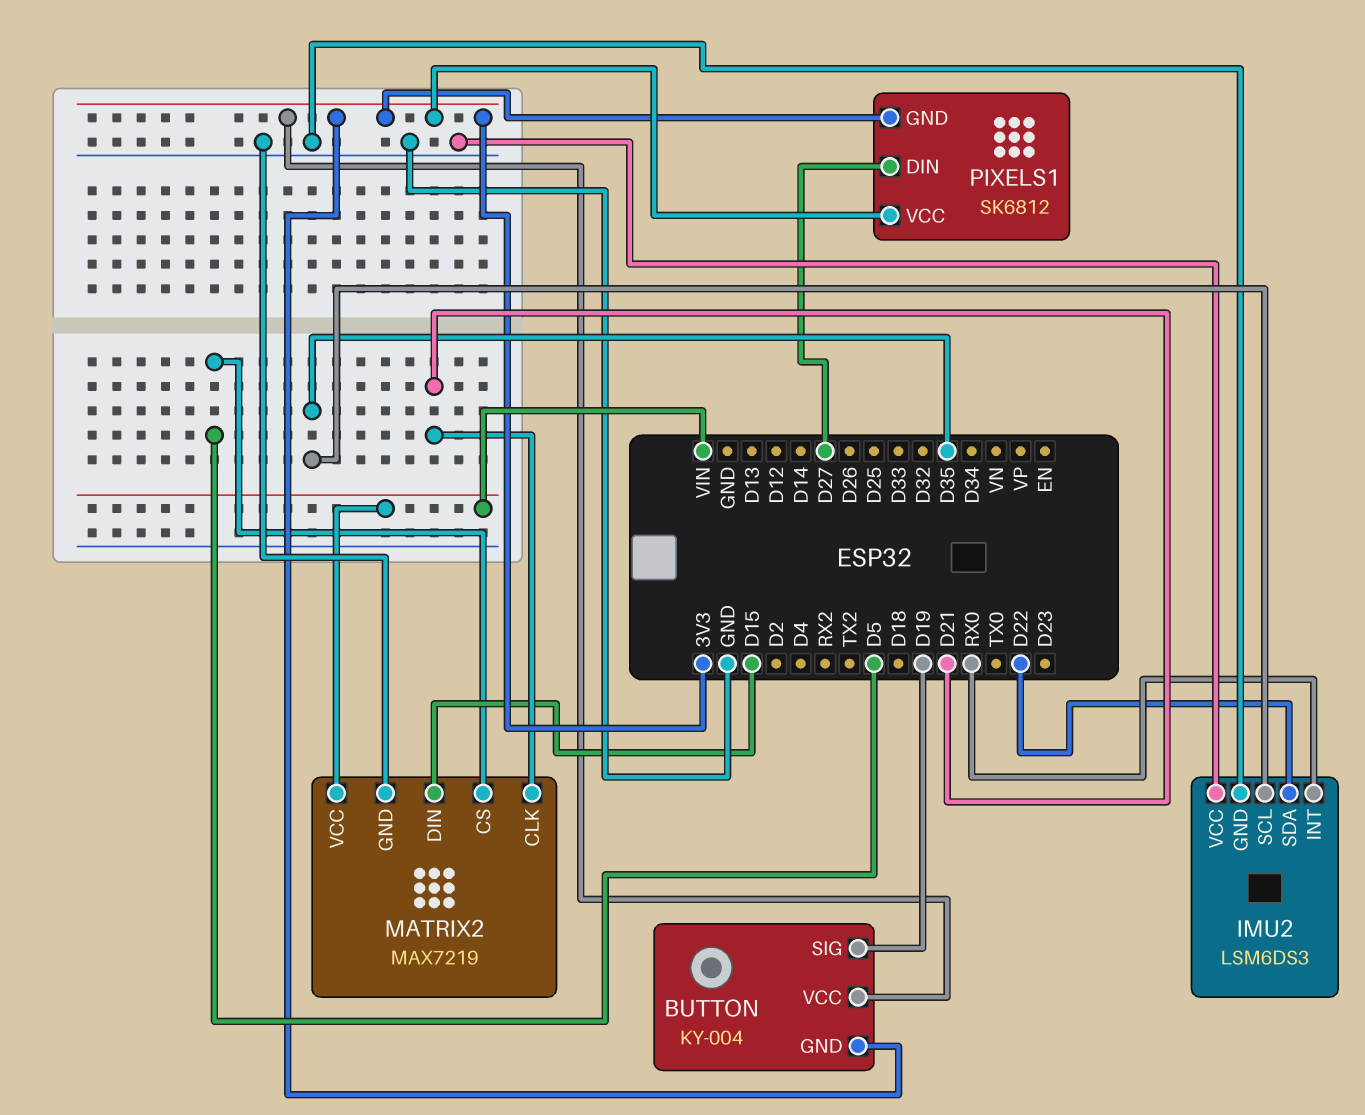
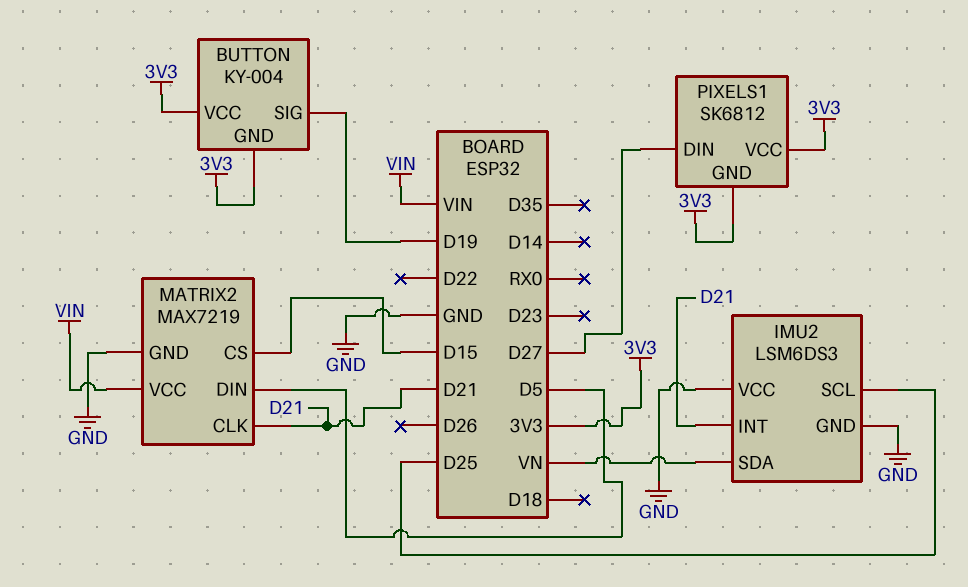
IMU2 pin INT: RX0 -> D21
IMU2 pin SCL: D35 -> D25
IMU2 pin SDA: D22 -> VN
MATRIX2 pin CS: D5 -> D15
MATRIX2 pin DIN: D15 -> D5

